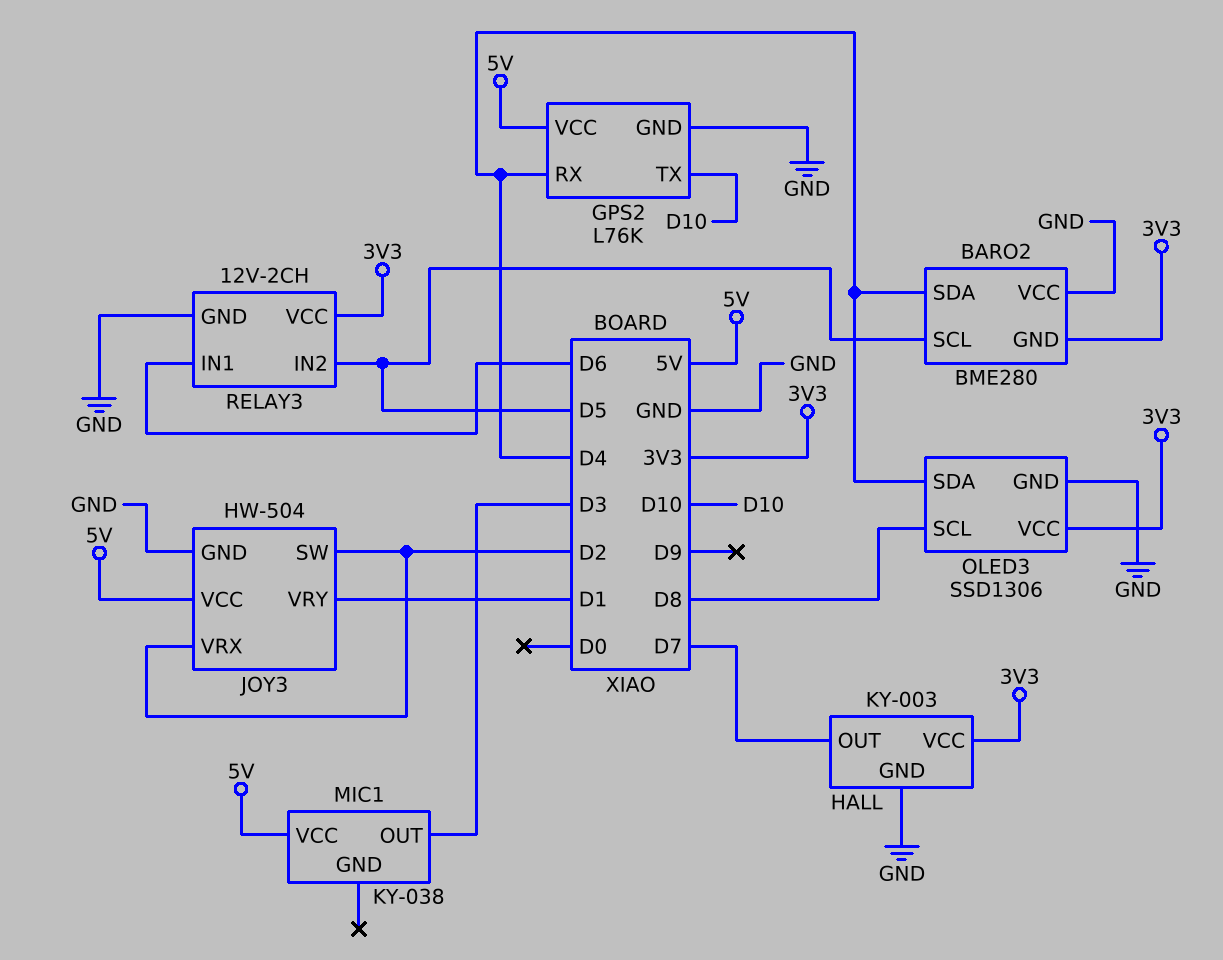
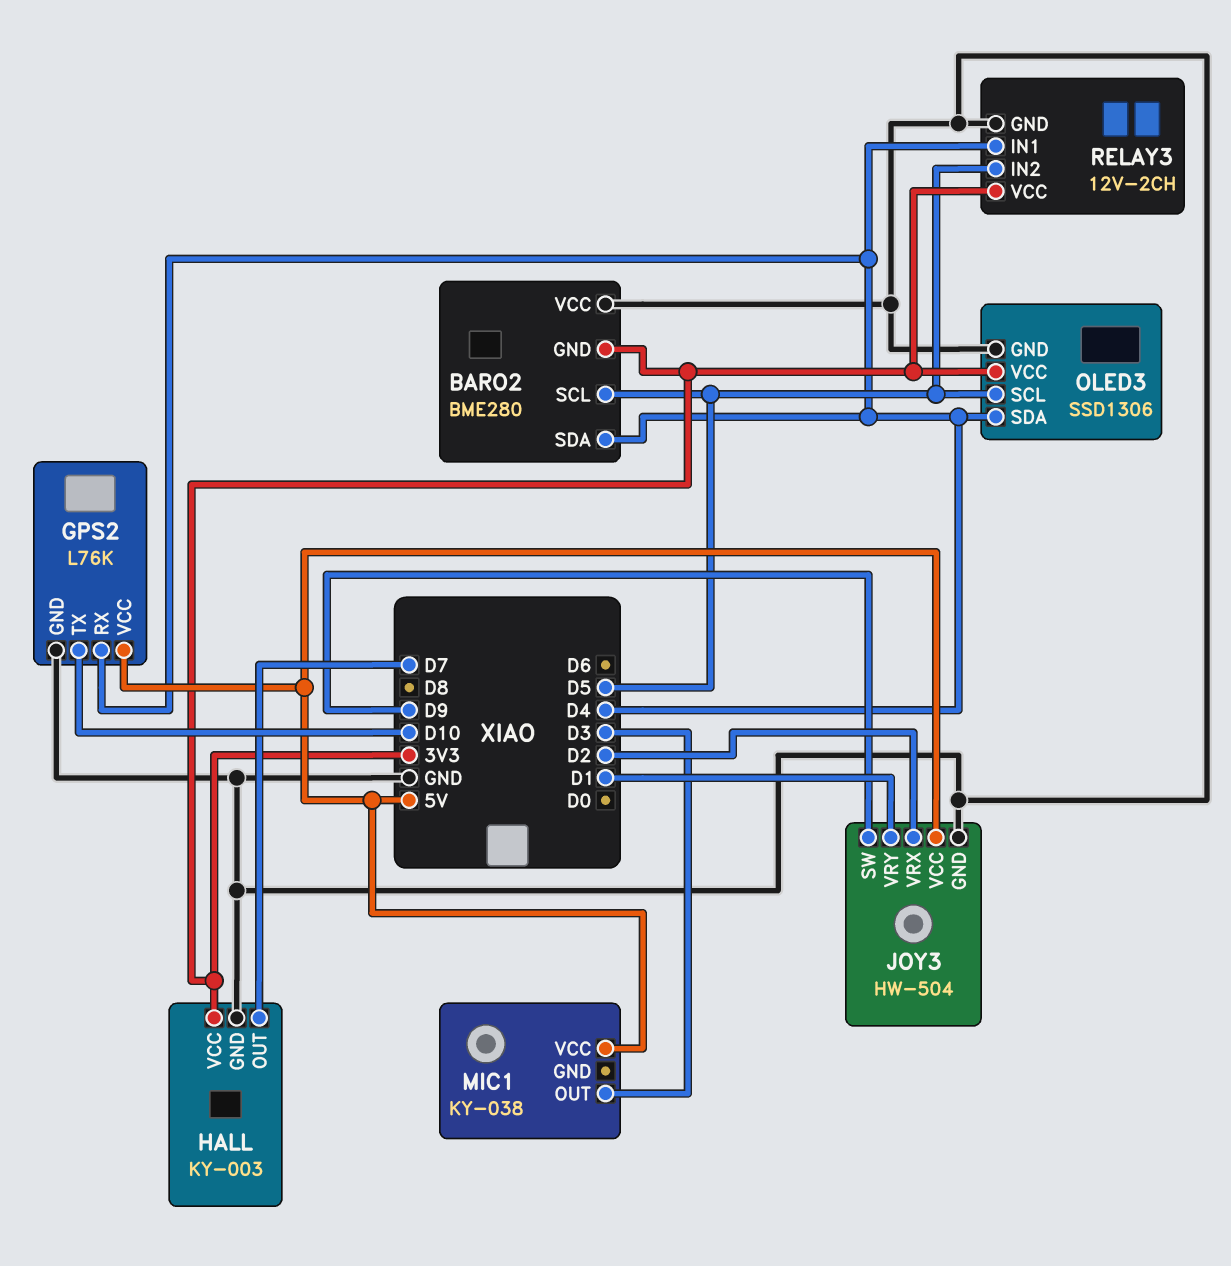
JOY3 pin SW: D2 -> D9
OLED3 pin SCL: D8 -> D5
RELAY3 pin IN1: D6 -> D4

